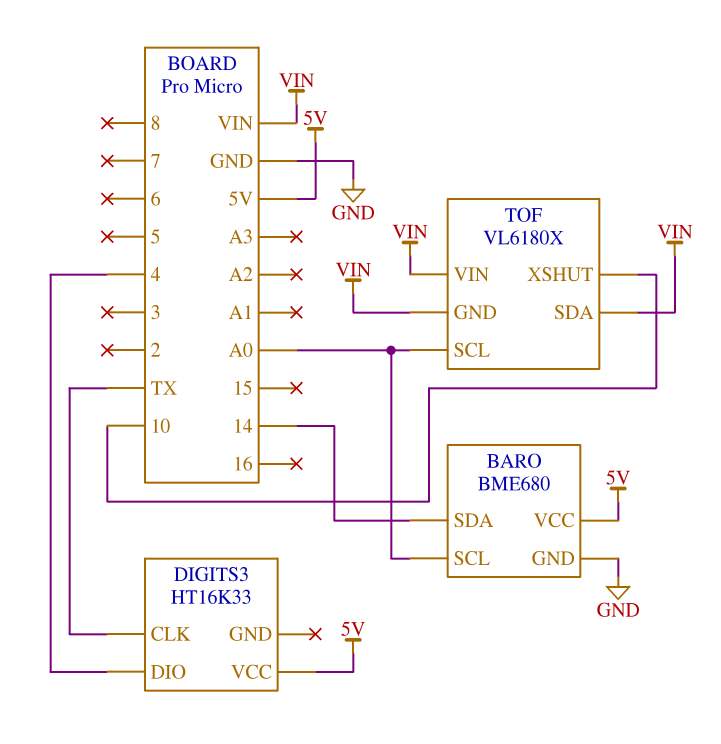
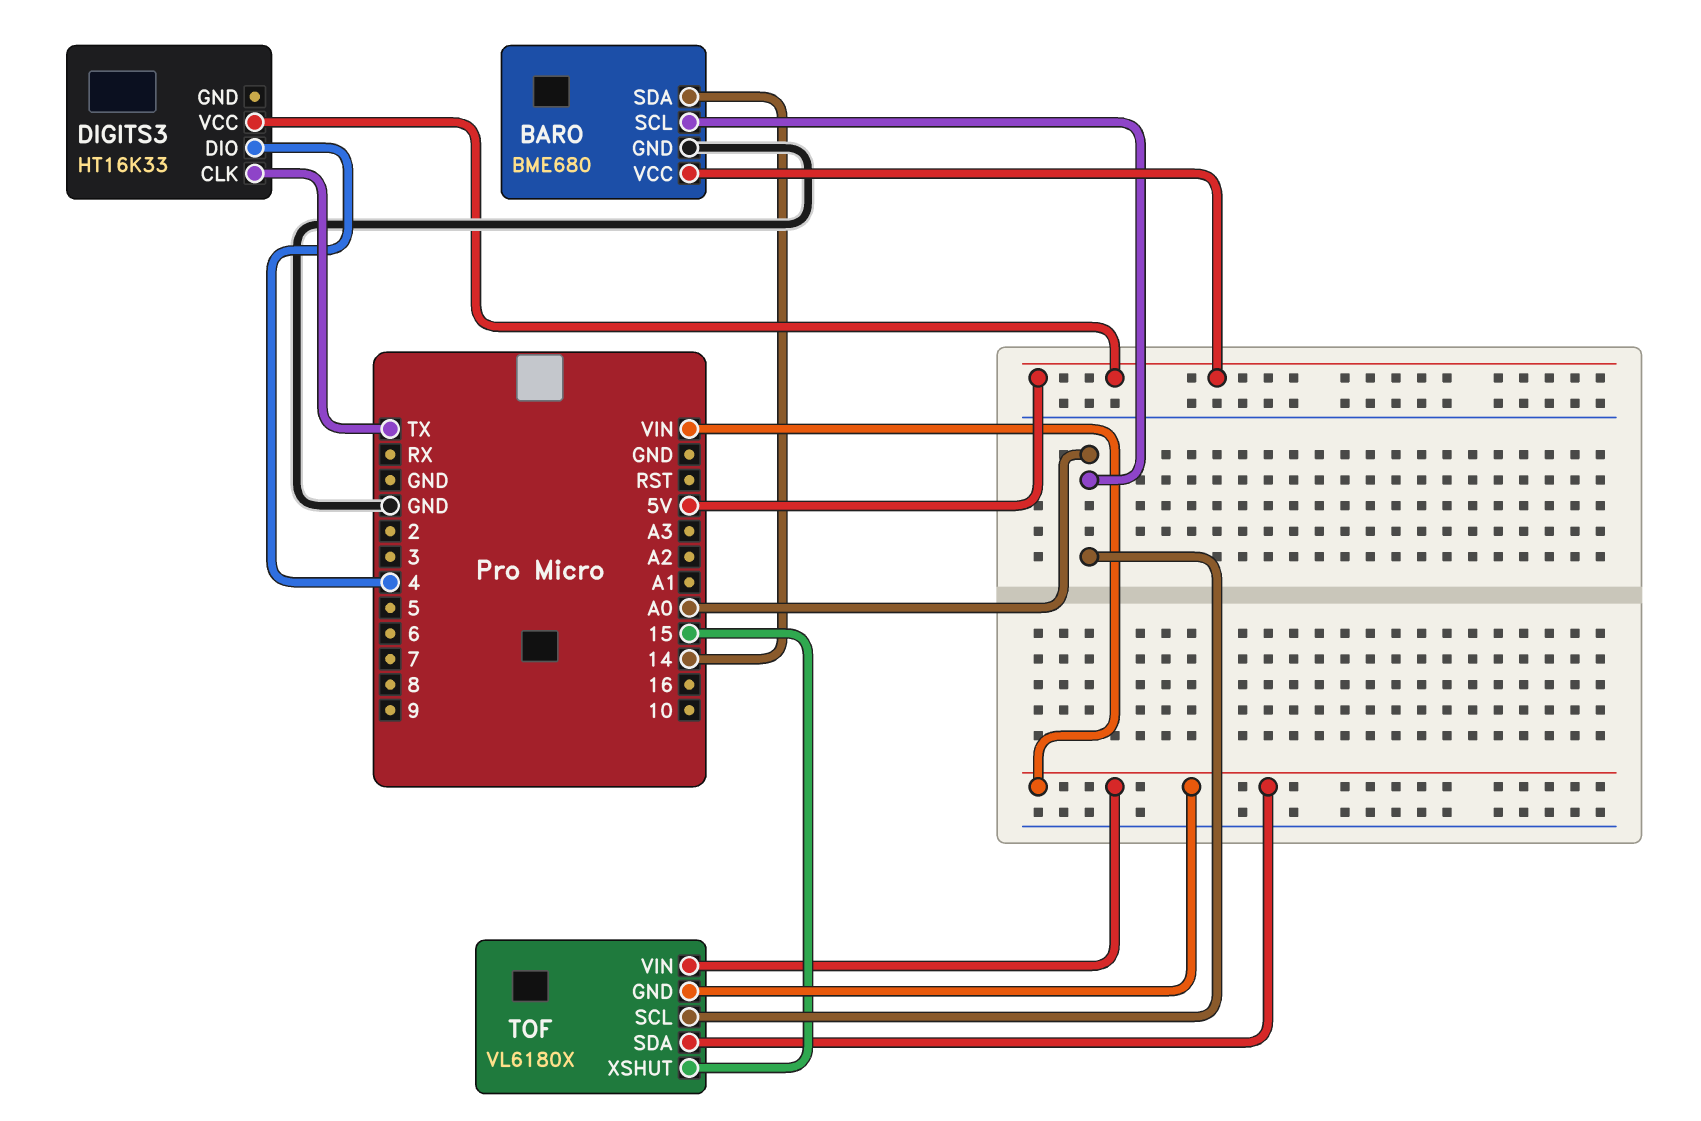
TOF pin XSHUT: 10 -> 15

